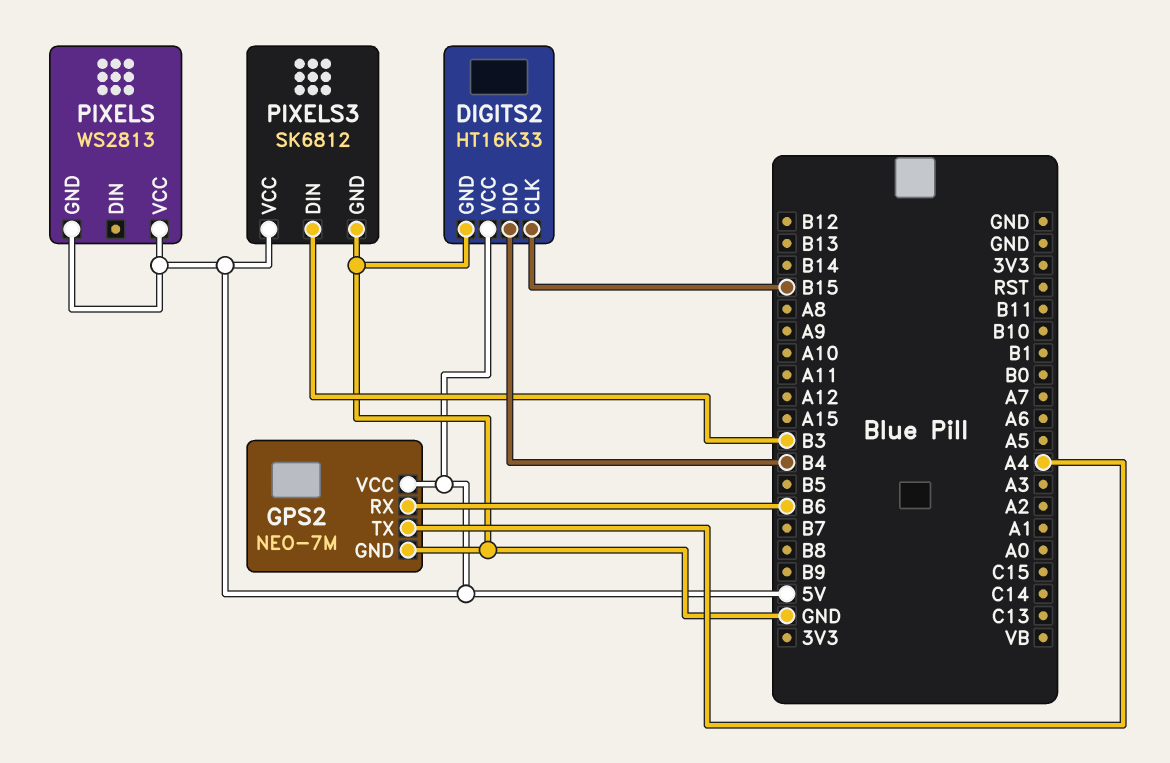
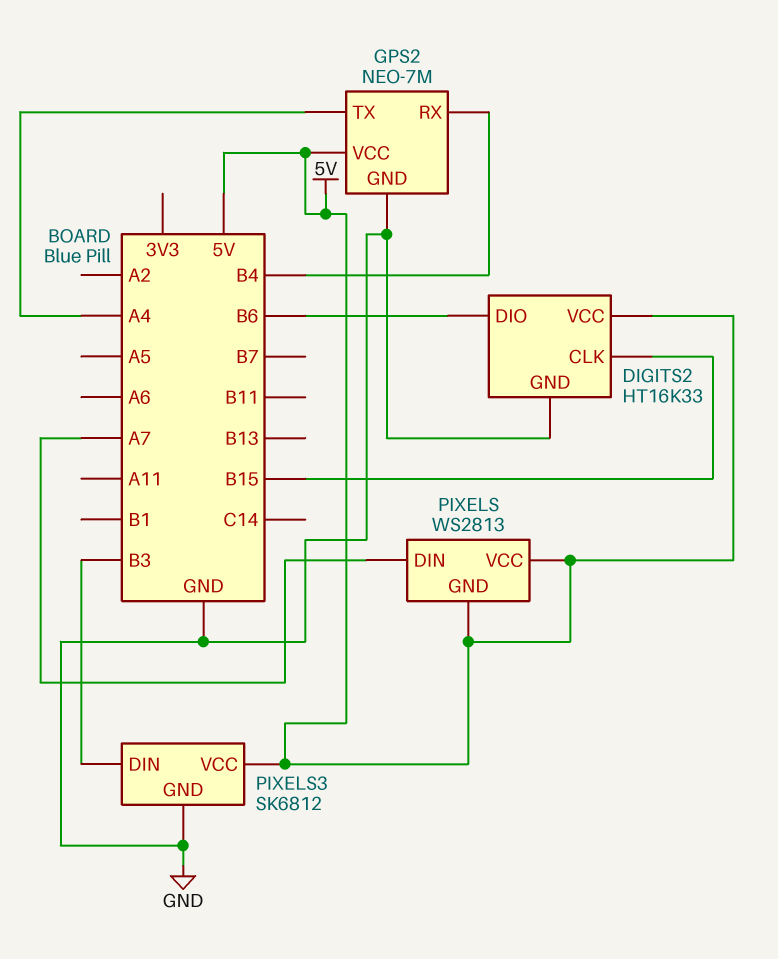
DIGITS2 pin DIO: B4 -> B6
GPS2 pin RX: B6 -> B4
PIXELS pin DIN: none -> A7

